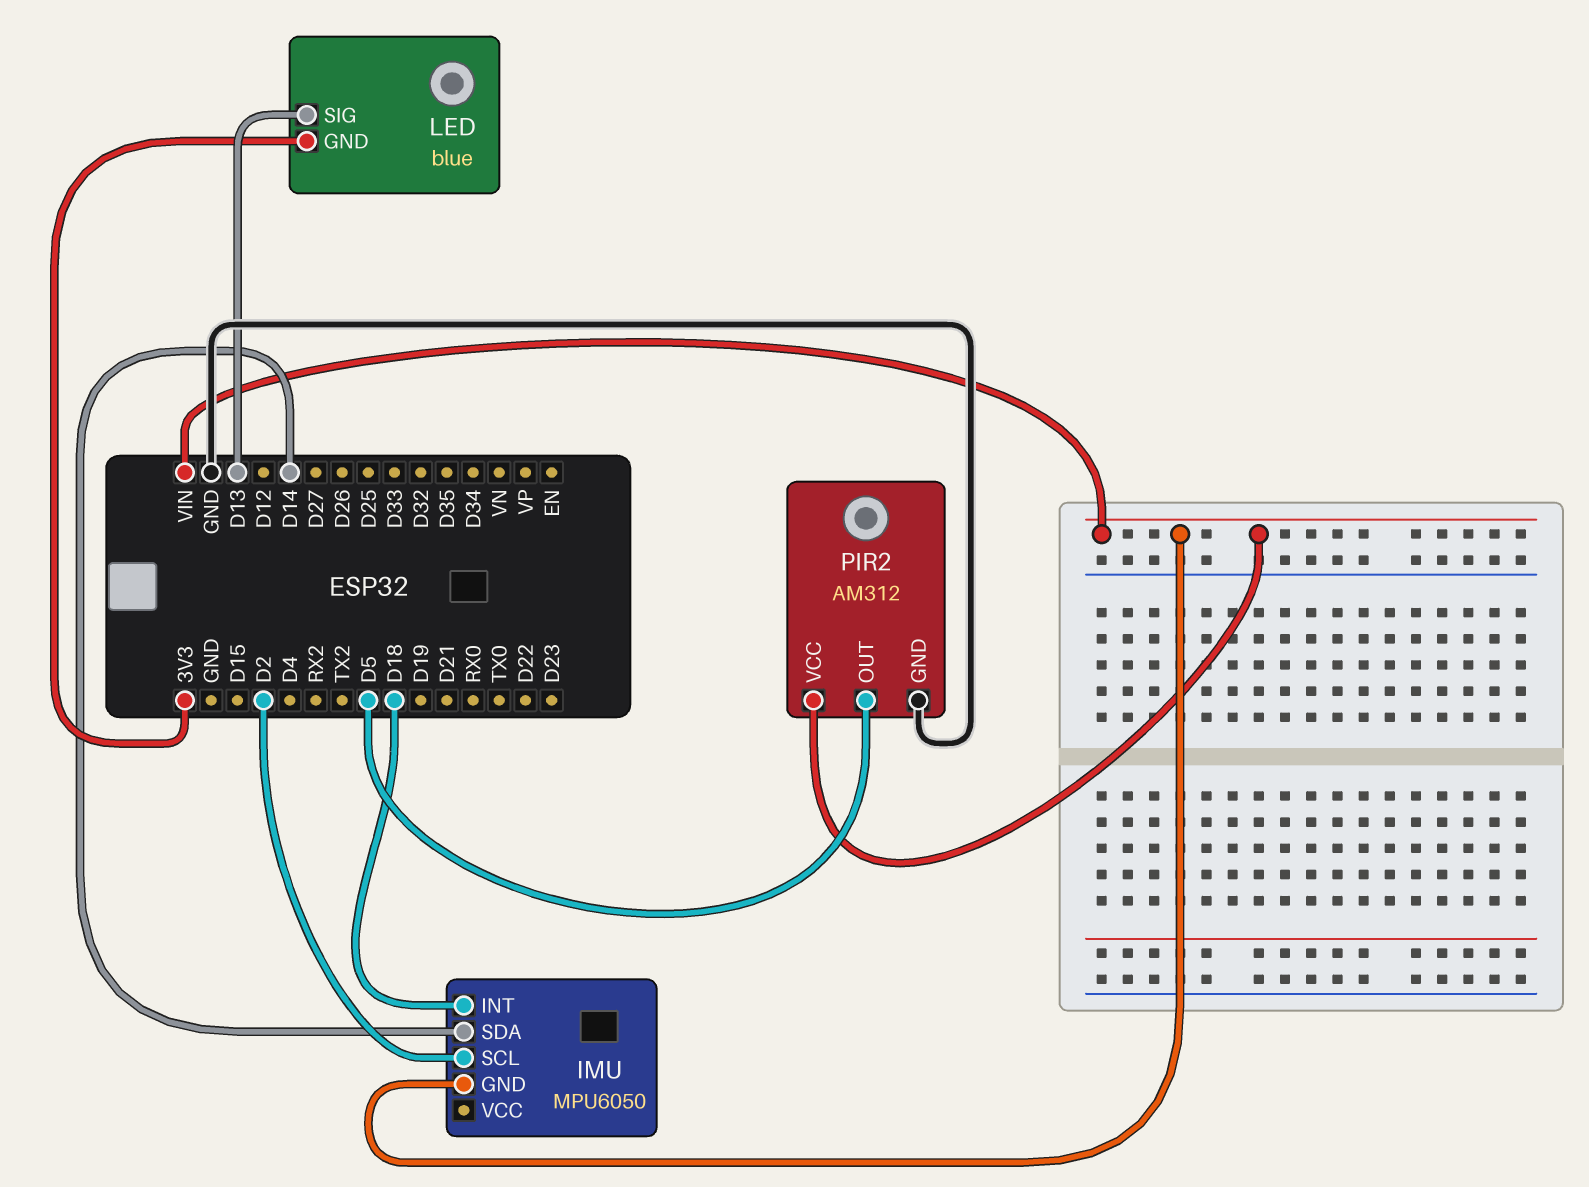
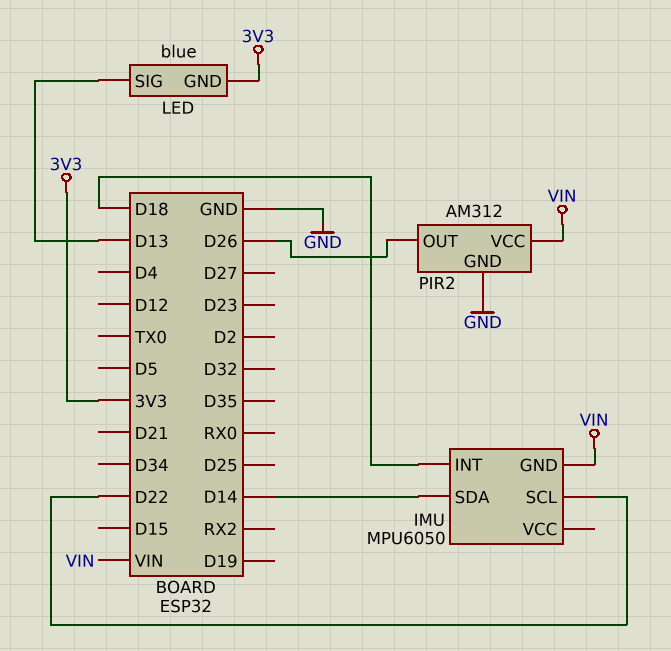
IMU pin SCL: D2 -> D22
PIR2 pin OUT: D5 -> D26

